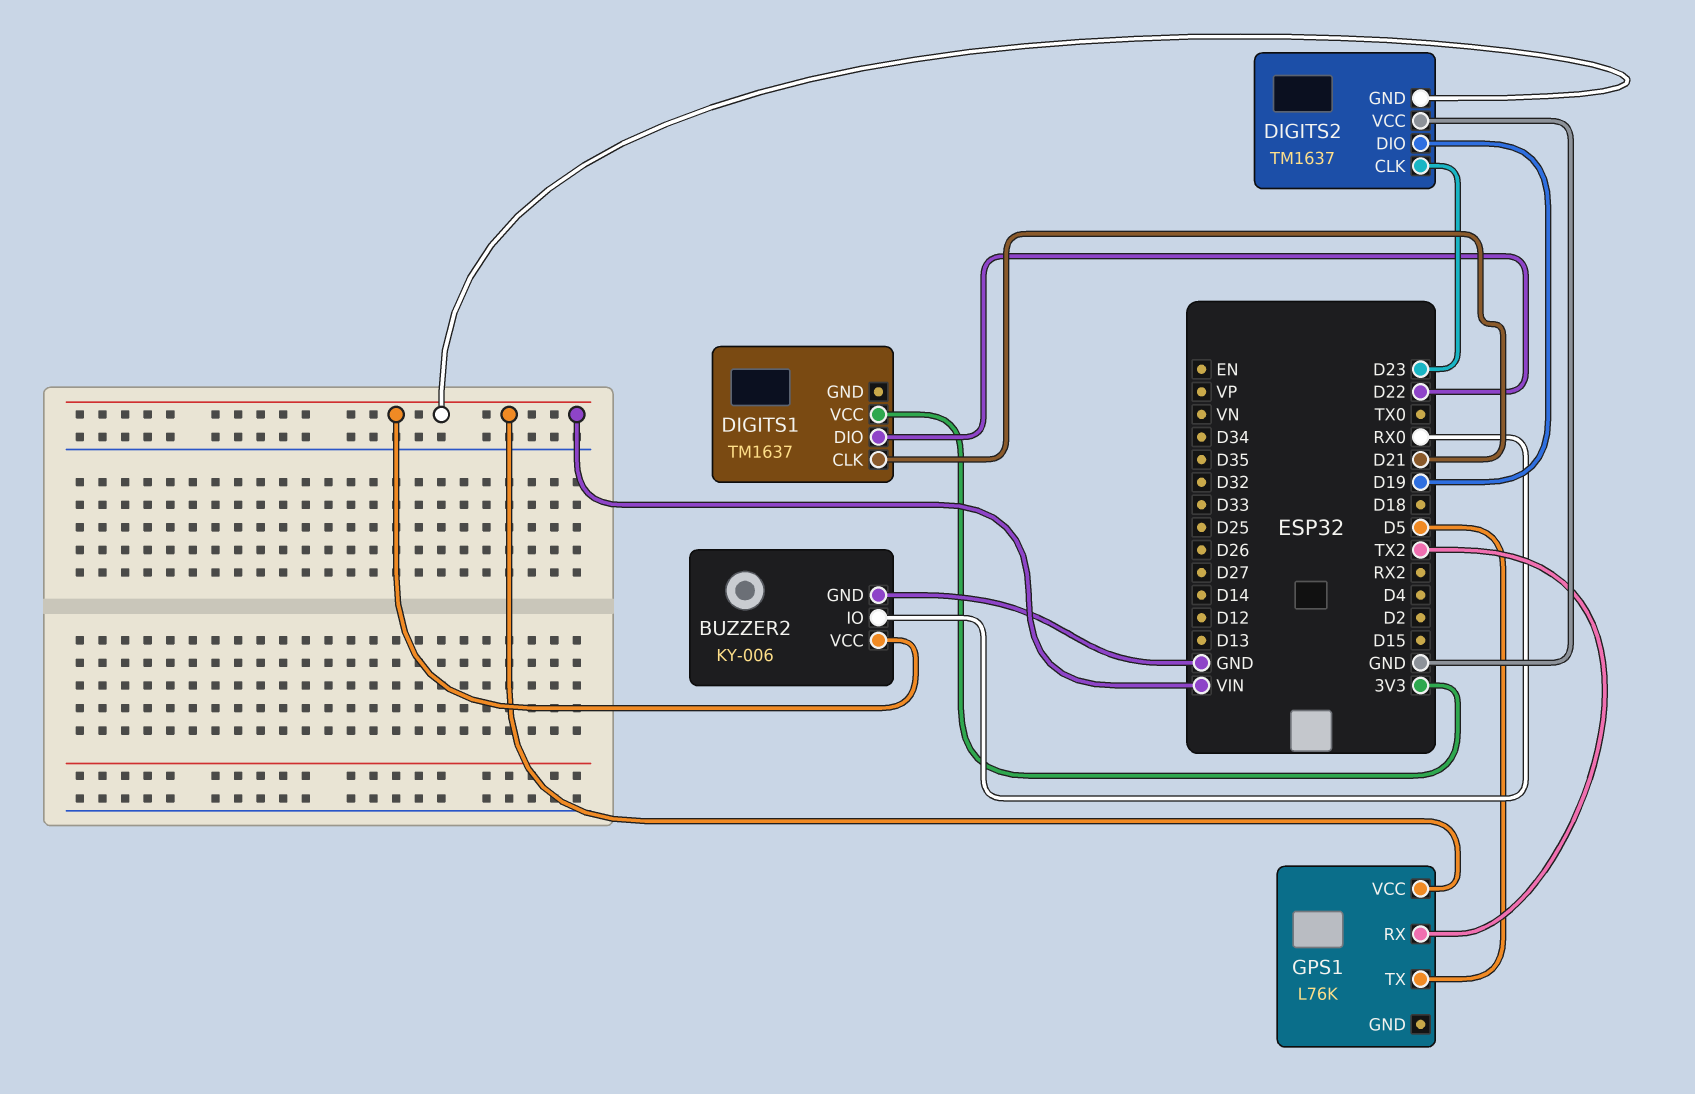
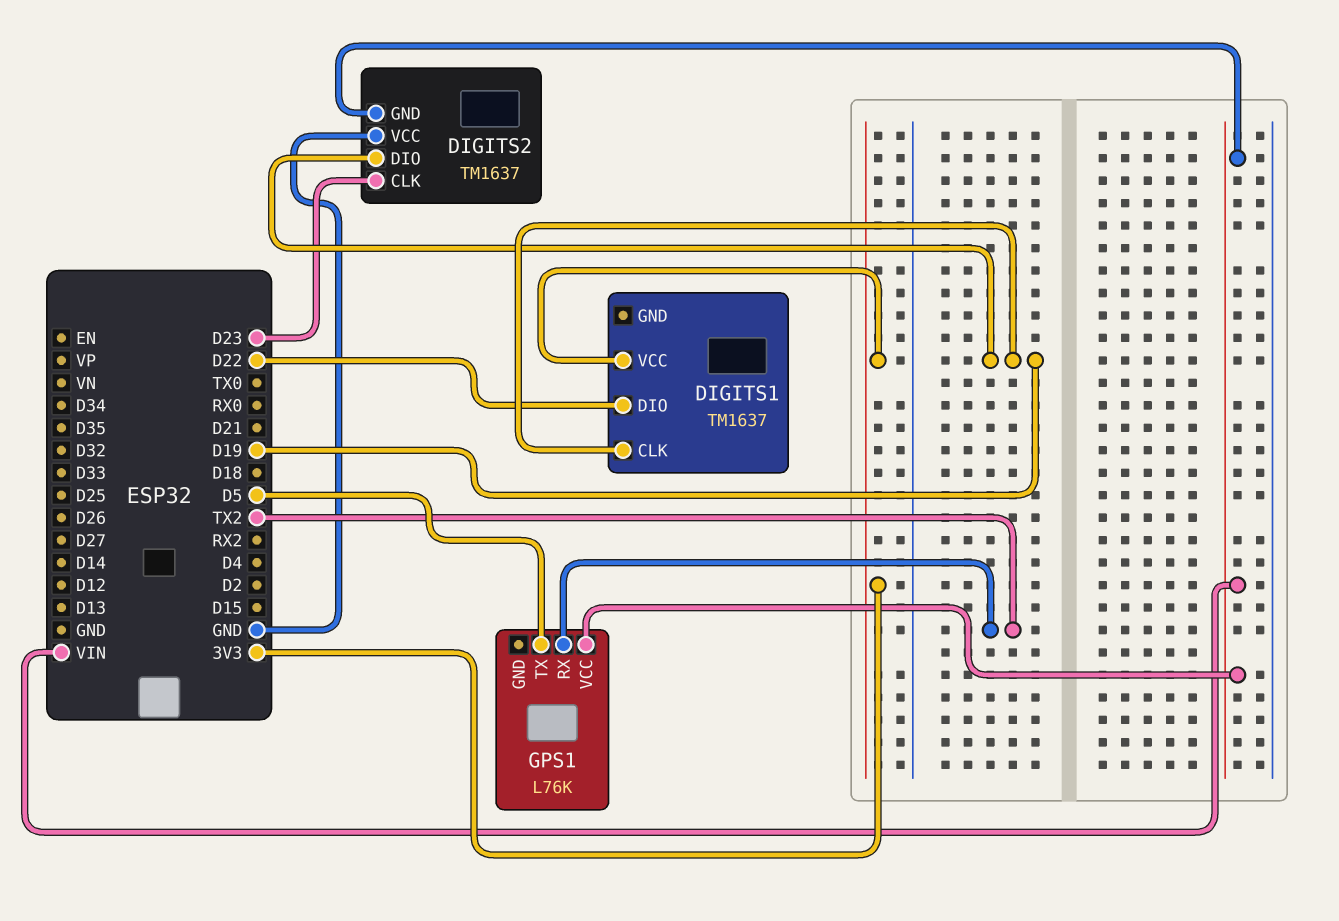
BUZZER2: KY-006 -> none
BUZZER2 pin GND: GND -> none
BUZZER2 pin IO: RX0 -> none
BUZZER2 pin VCC: VIN -> none
DIGITS1 pin CLK: D21 -> D19

